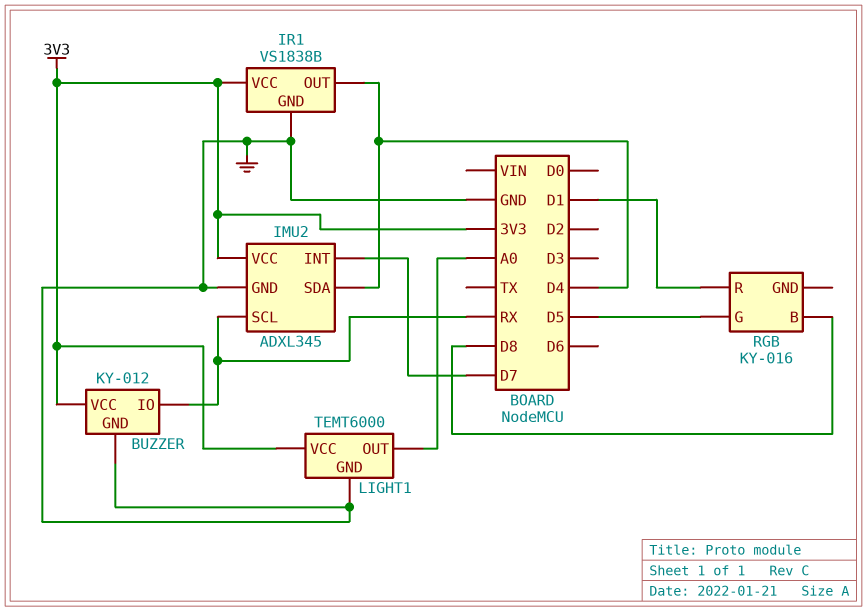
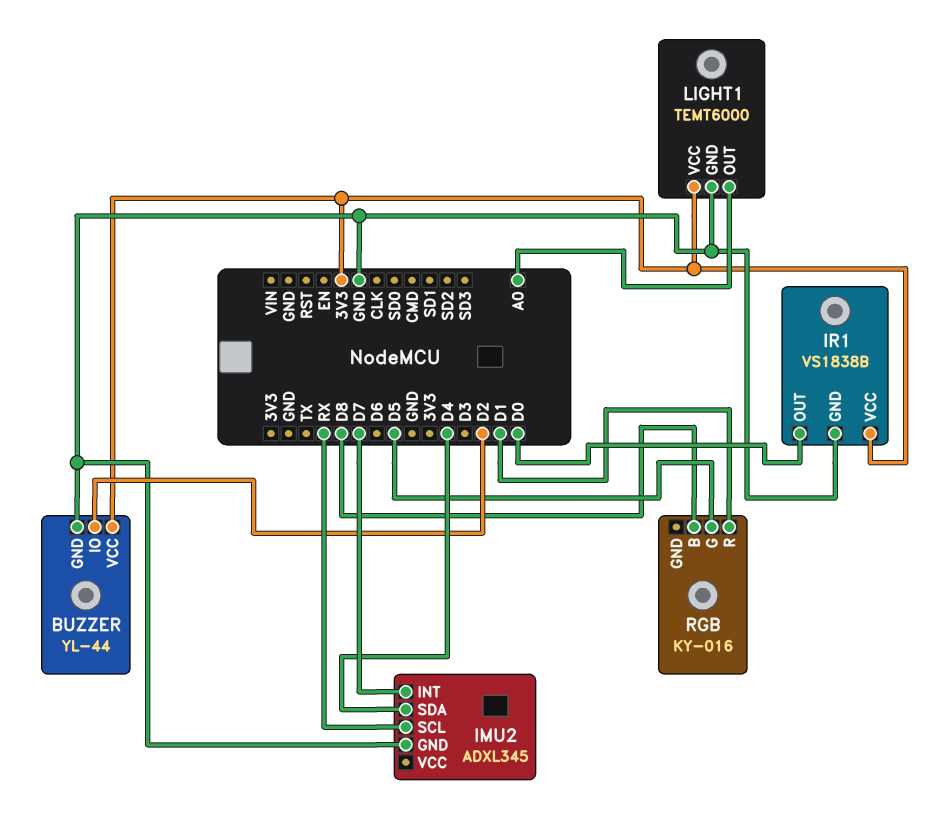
BUZZER: KY-012 -> YL-44
BUZZER pin IO: RX -> D2
IMU2 pin VCC: 3V3 -> none
IR1 pin OUT: D4 -> D0

